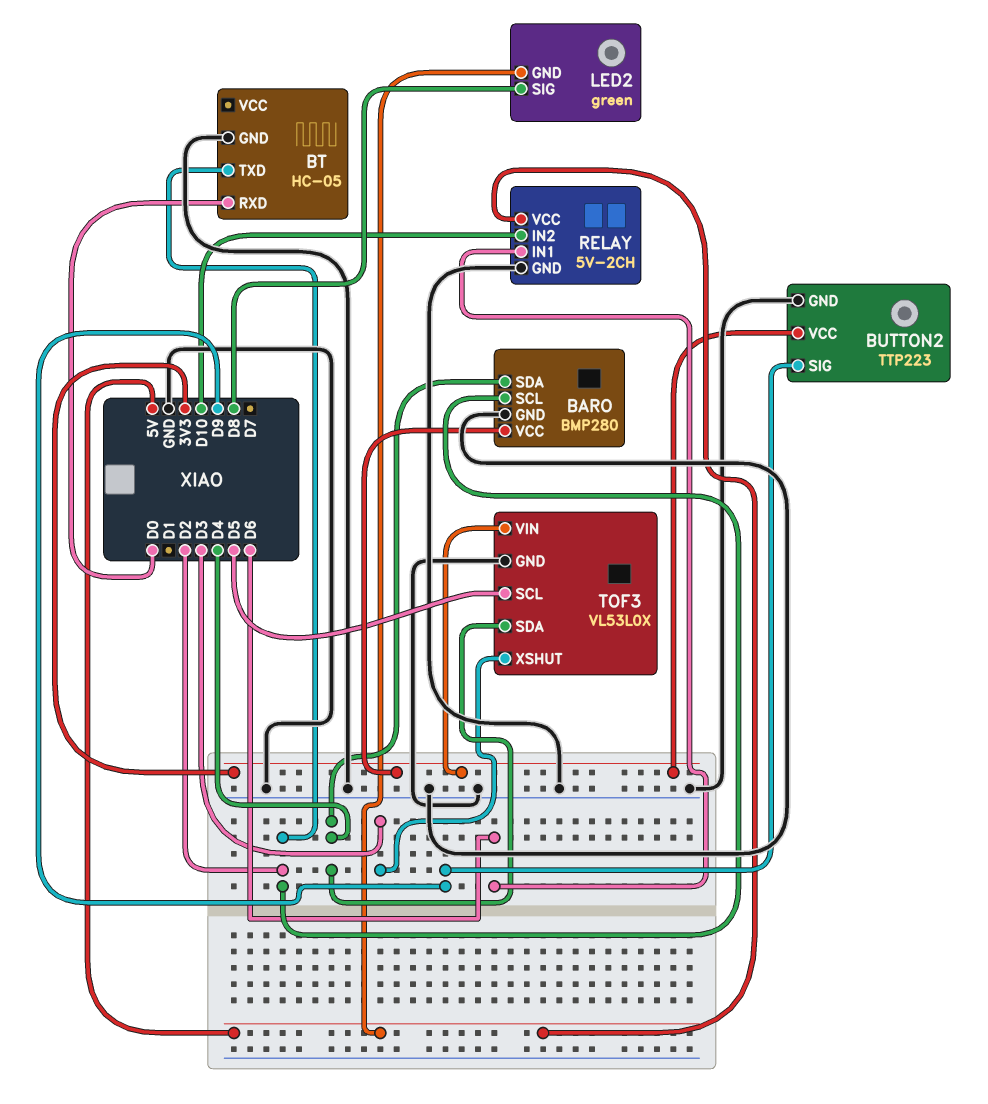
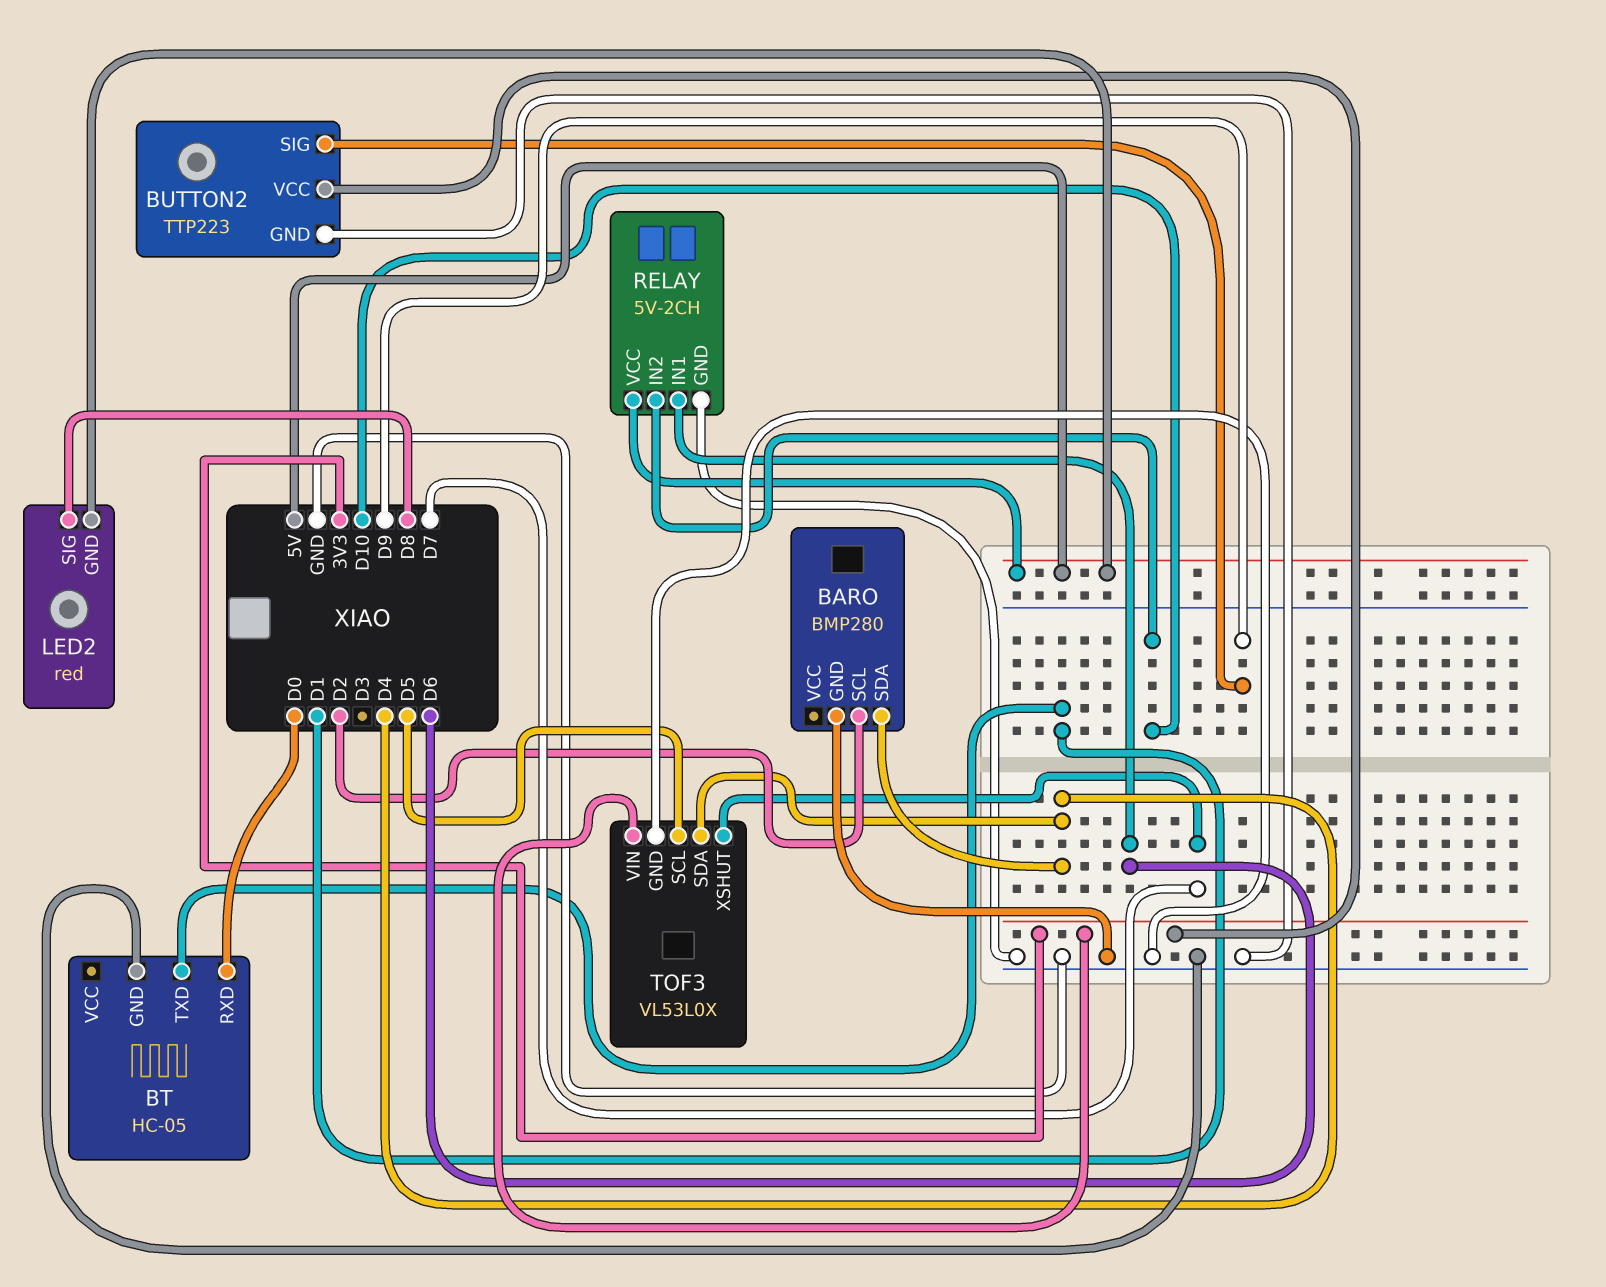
BARO pin VCC: 3V3 -> none
BT pin TXD: D2 -> D1
LED2: green -> red
TOF3 pin XSHUT: D3 -> D7

